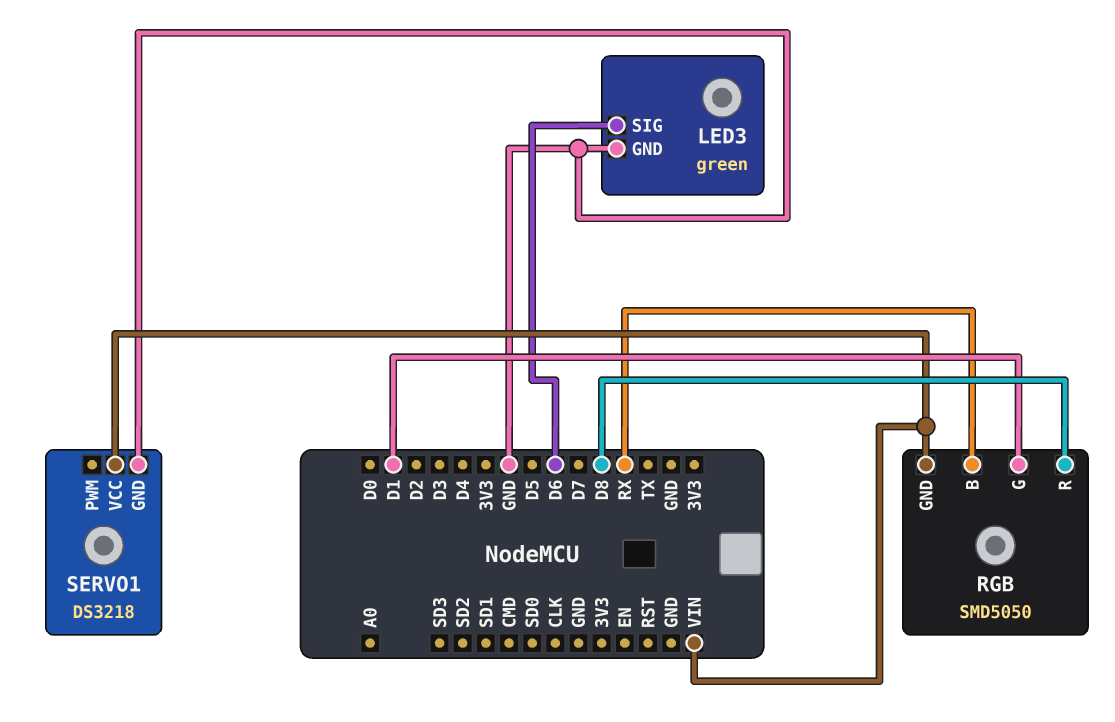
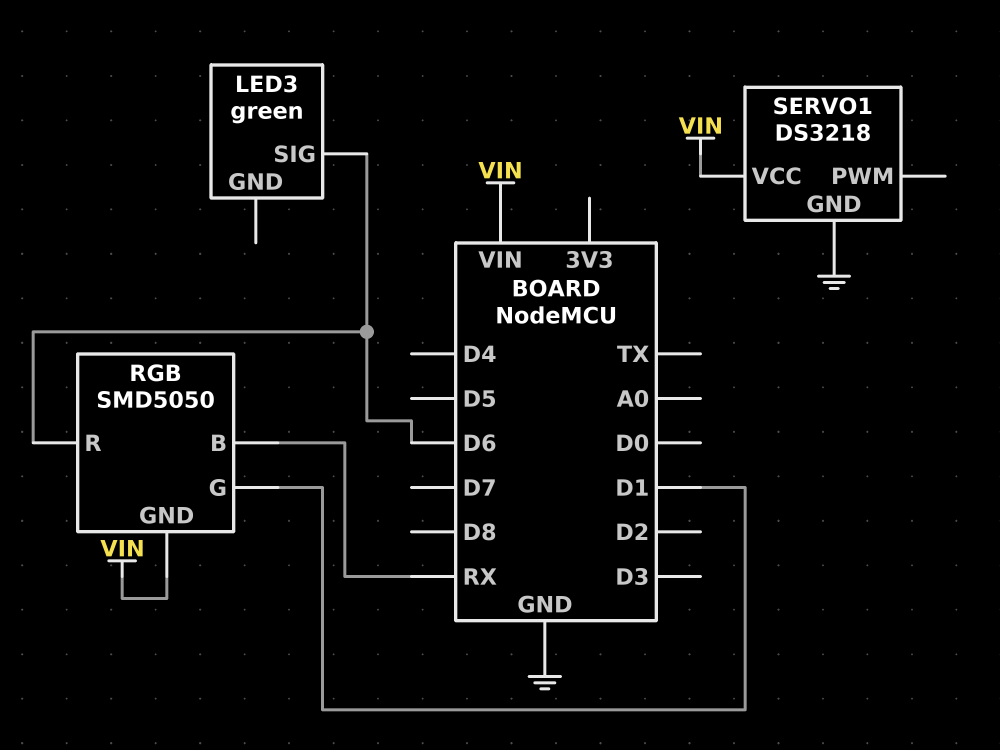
LED3 pin GND: GND -> none
RGB pin R: D8 -> D6

